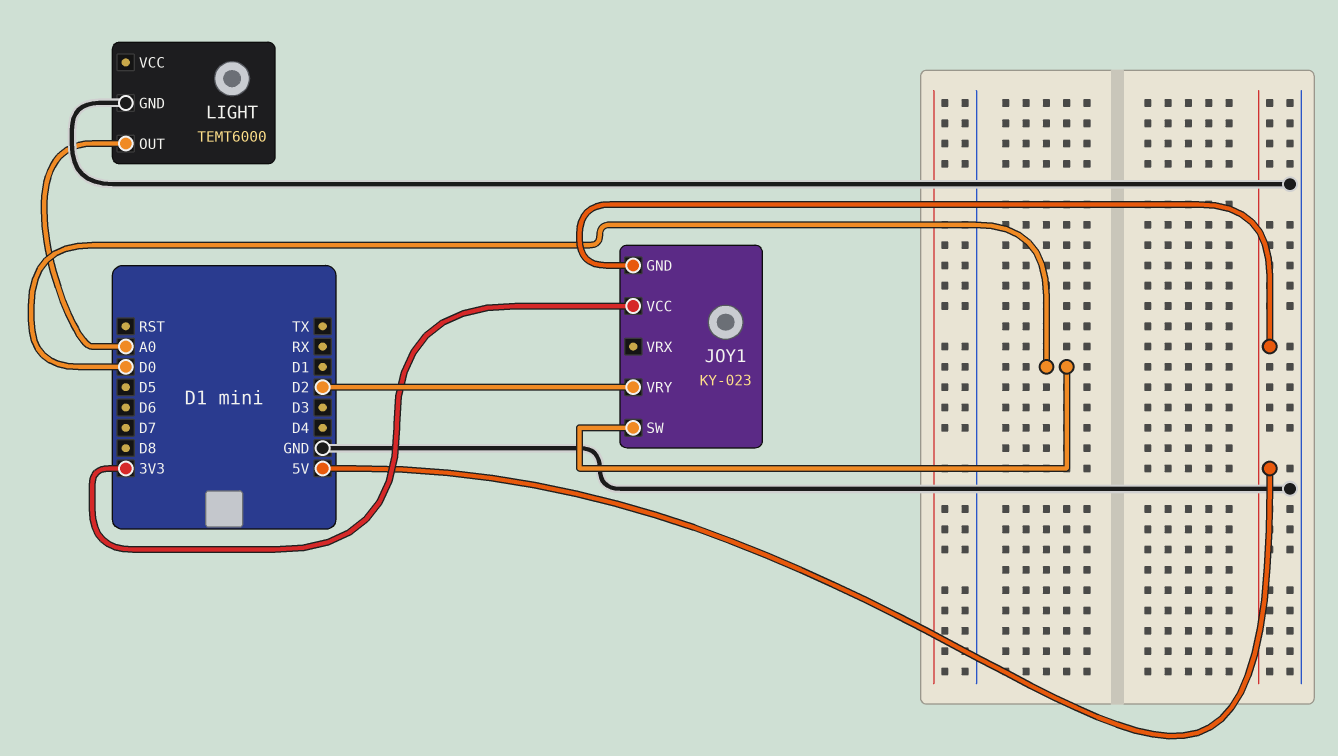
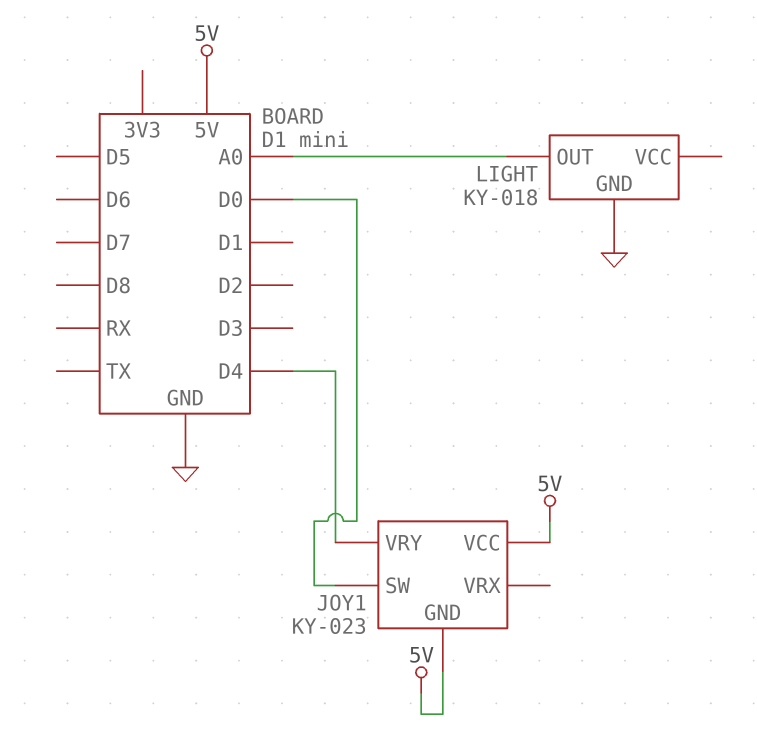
JOY1 pin VCC: 3V3 -> 5V
JOY1 pin VRY: D2 -> D4
LIGHT: TEMT6000 -> KY-018

